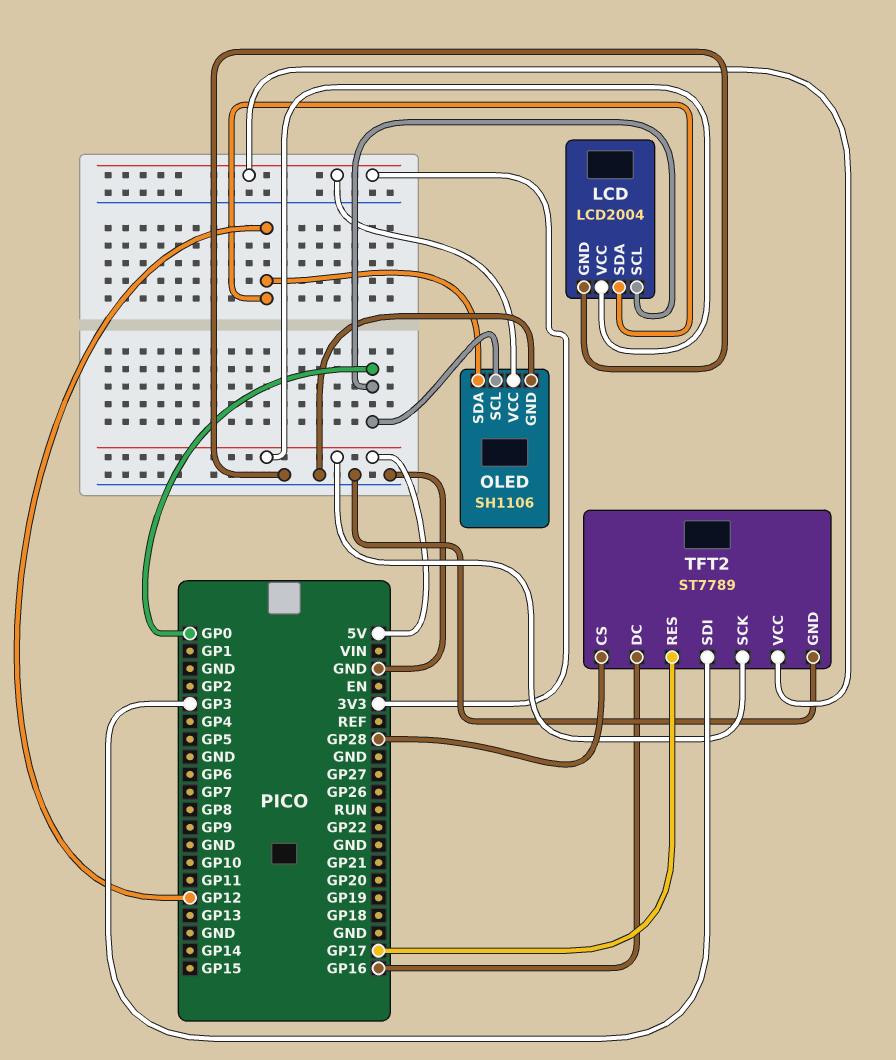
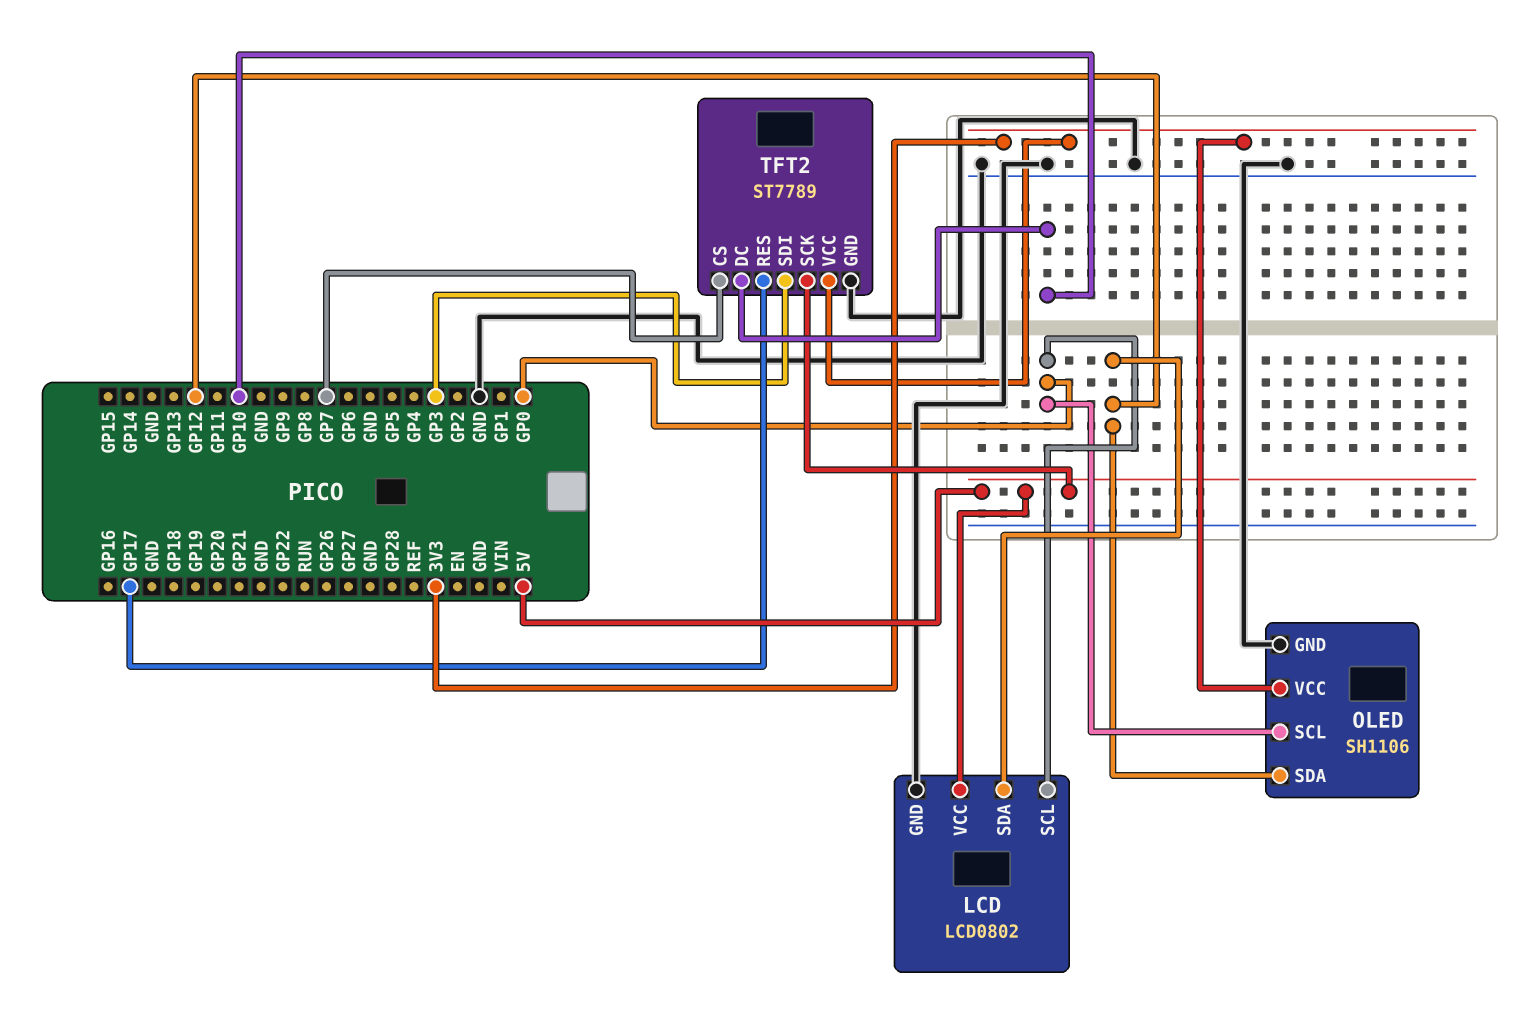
LCD: LCD2004 -> LCD0802
TFT2 pin CS: GP28 -> GP7
TFT2 pin DC: GP16 -> GP10

